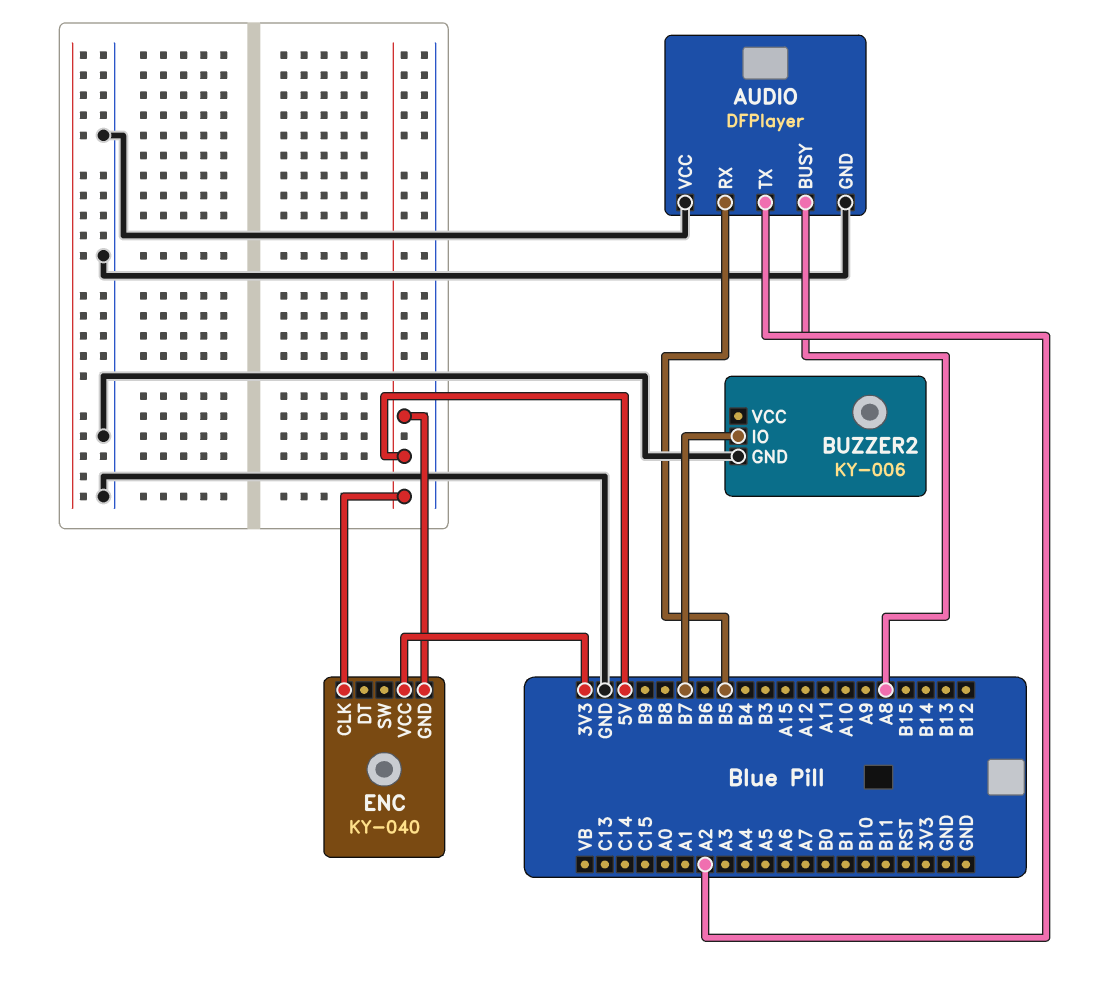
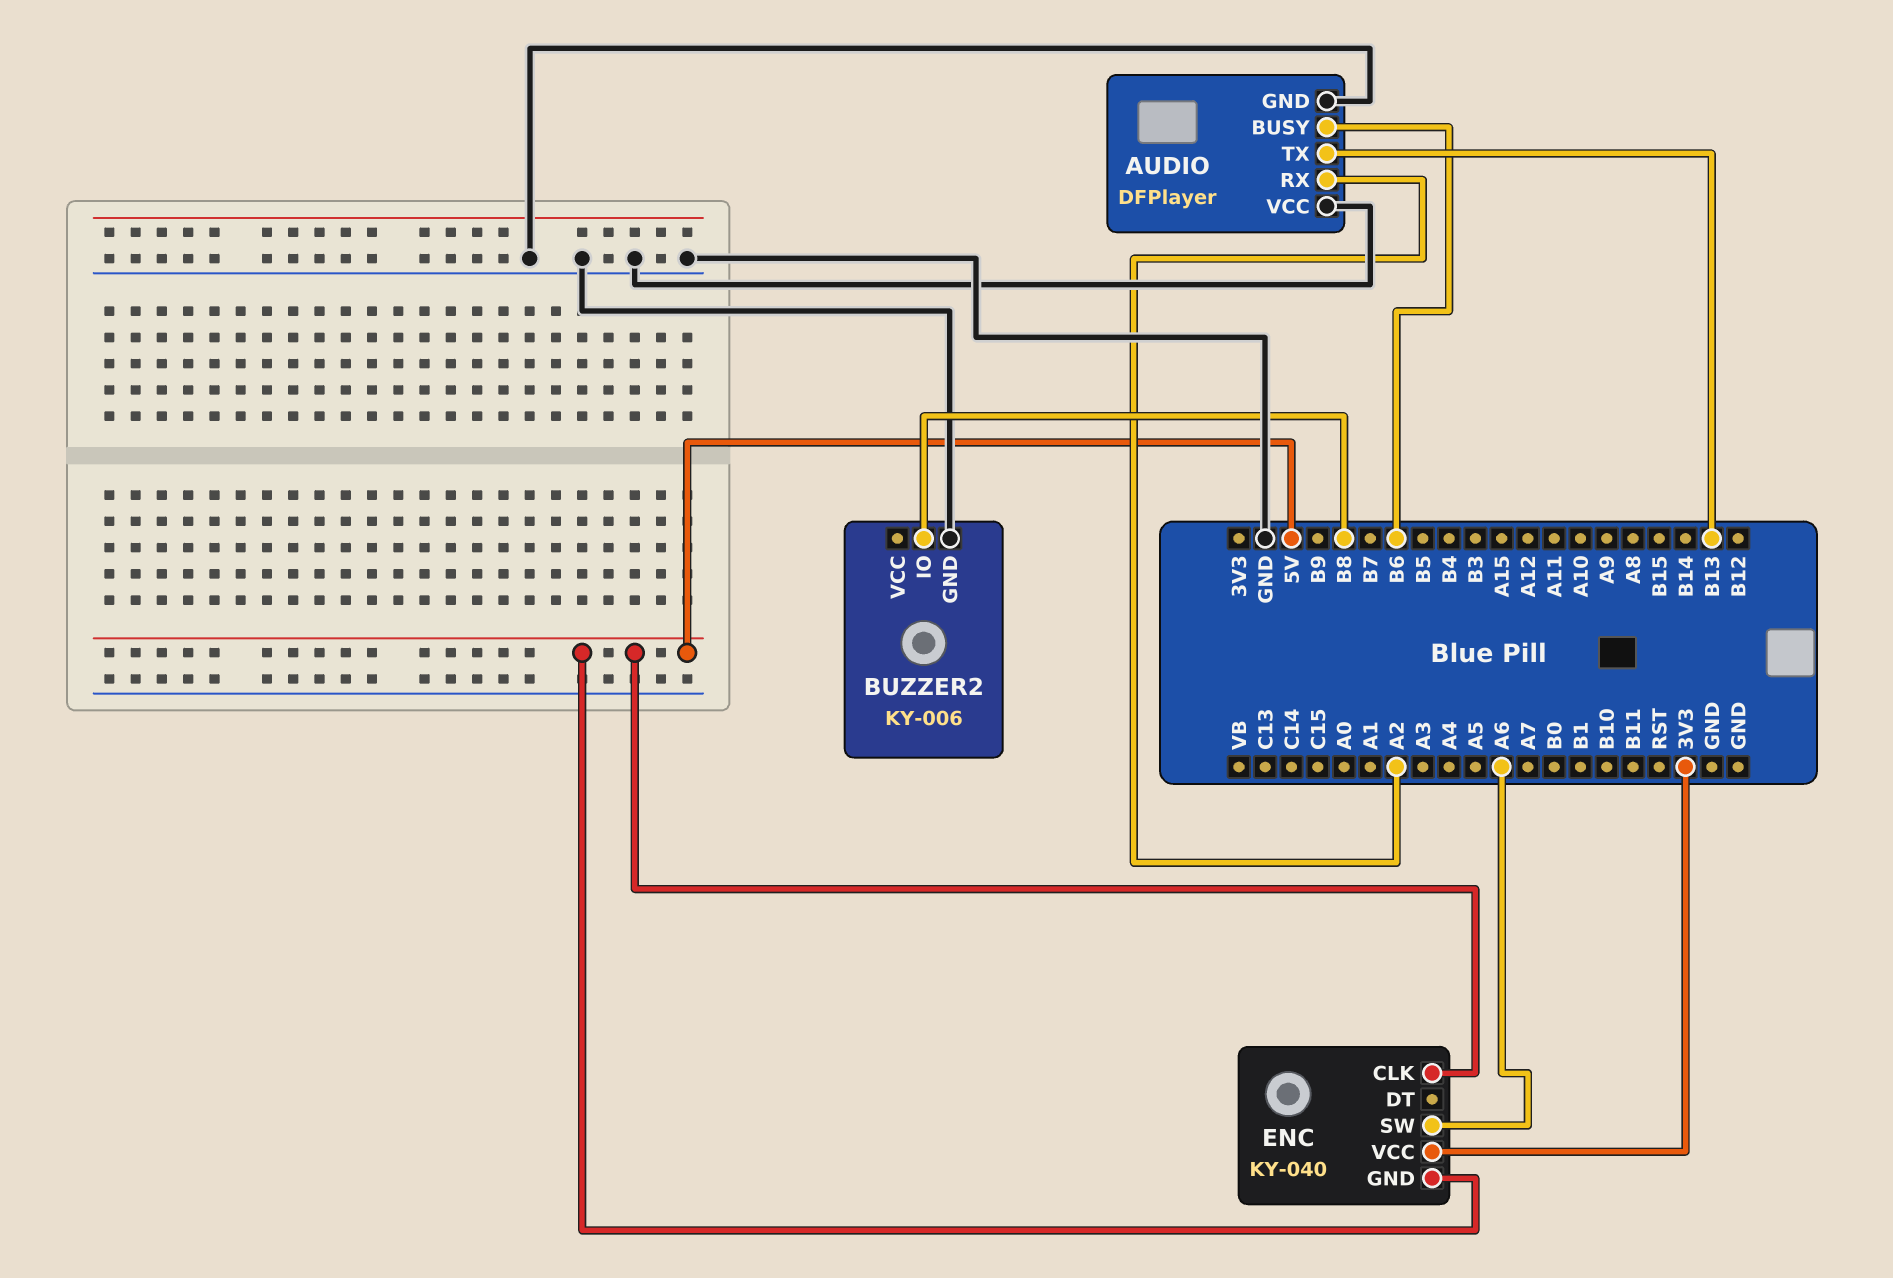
AUDIO pin BUSY: A8 -> B6
AUDIO pin RX: B5 -> A2
AUDIO pin TX: A2 -> B13
BUZZER2 pin IO: B7 -> B8
ENC pin SW: none -> A6

